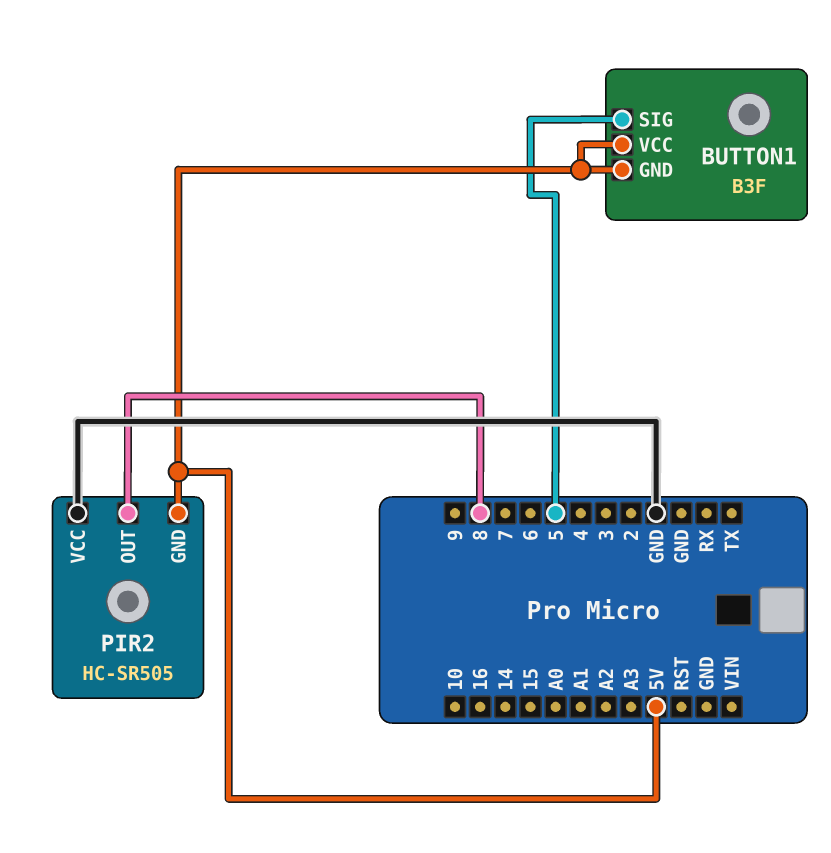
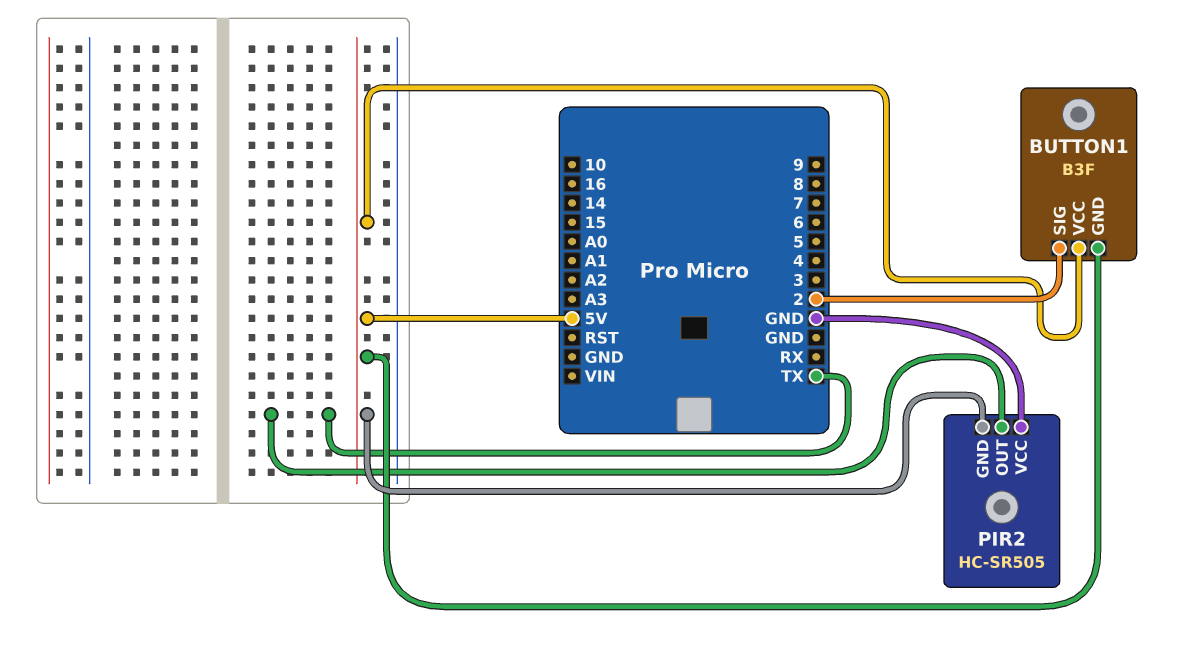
BUTTON1 pin SIG: 5 -> 2
PIR2 pin OUT: 8 -> TX

